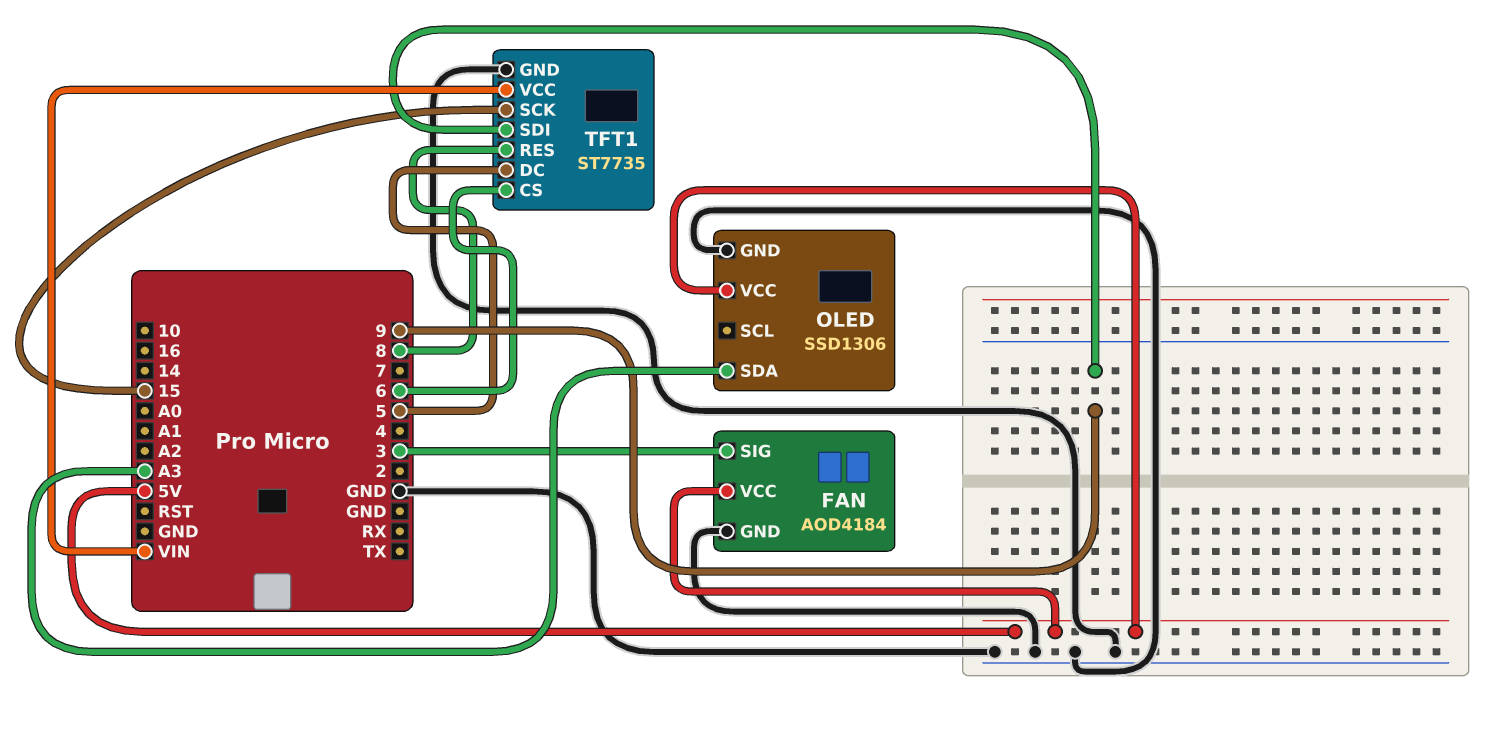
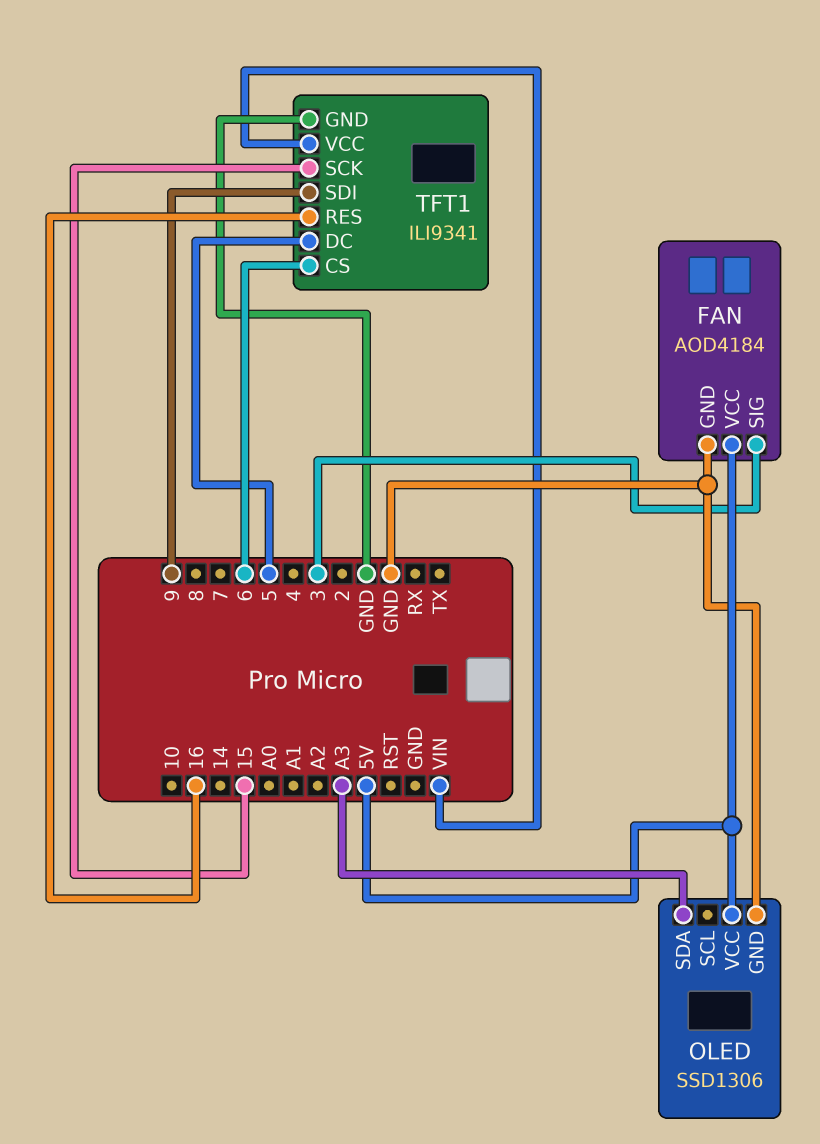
TFT1: ST7735 -> ILI9341
TFT1 pin RES: 8 -> 16

